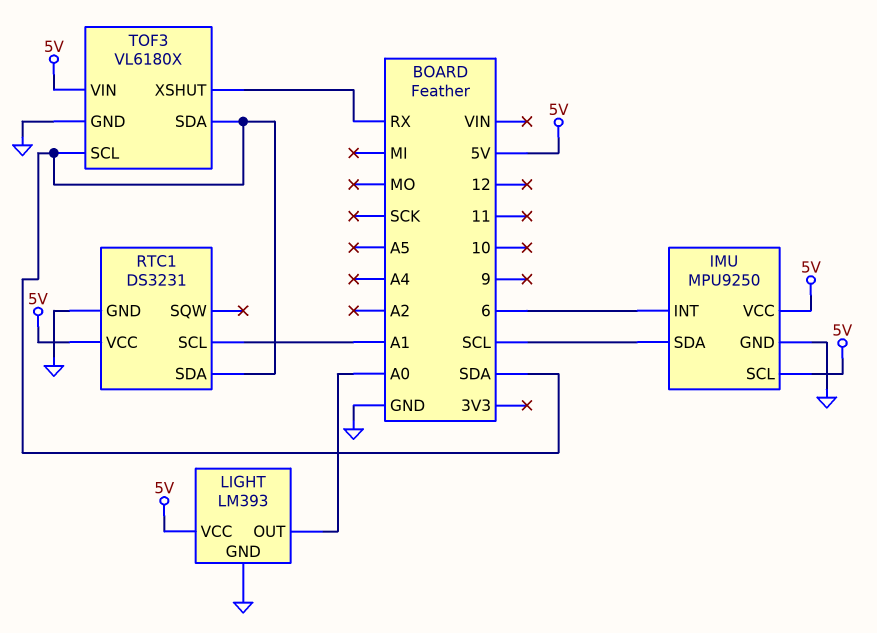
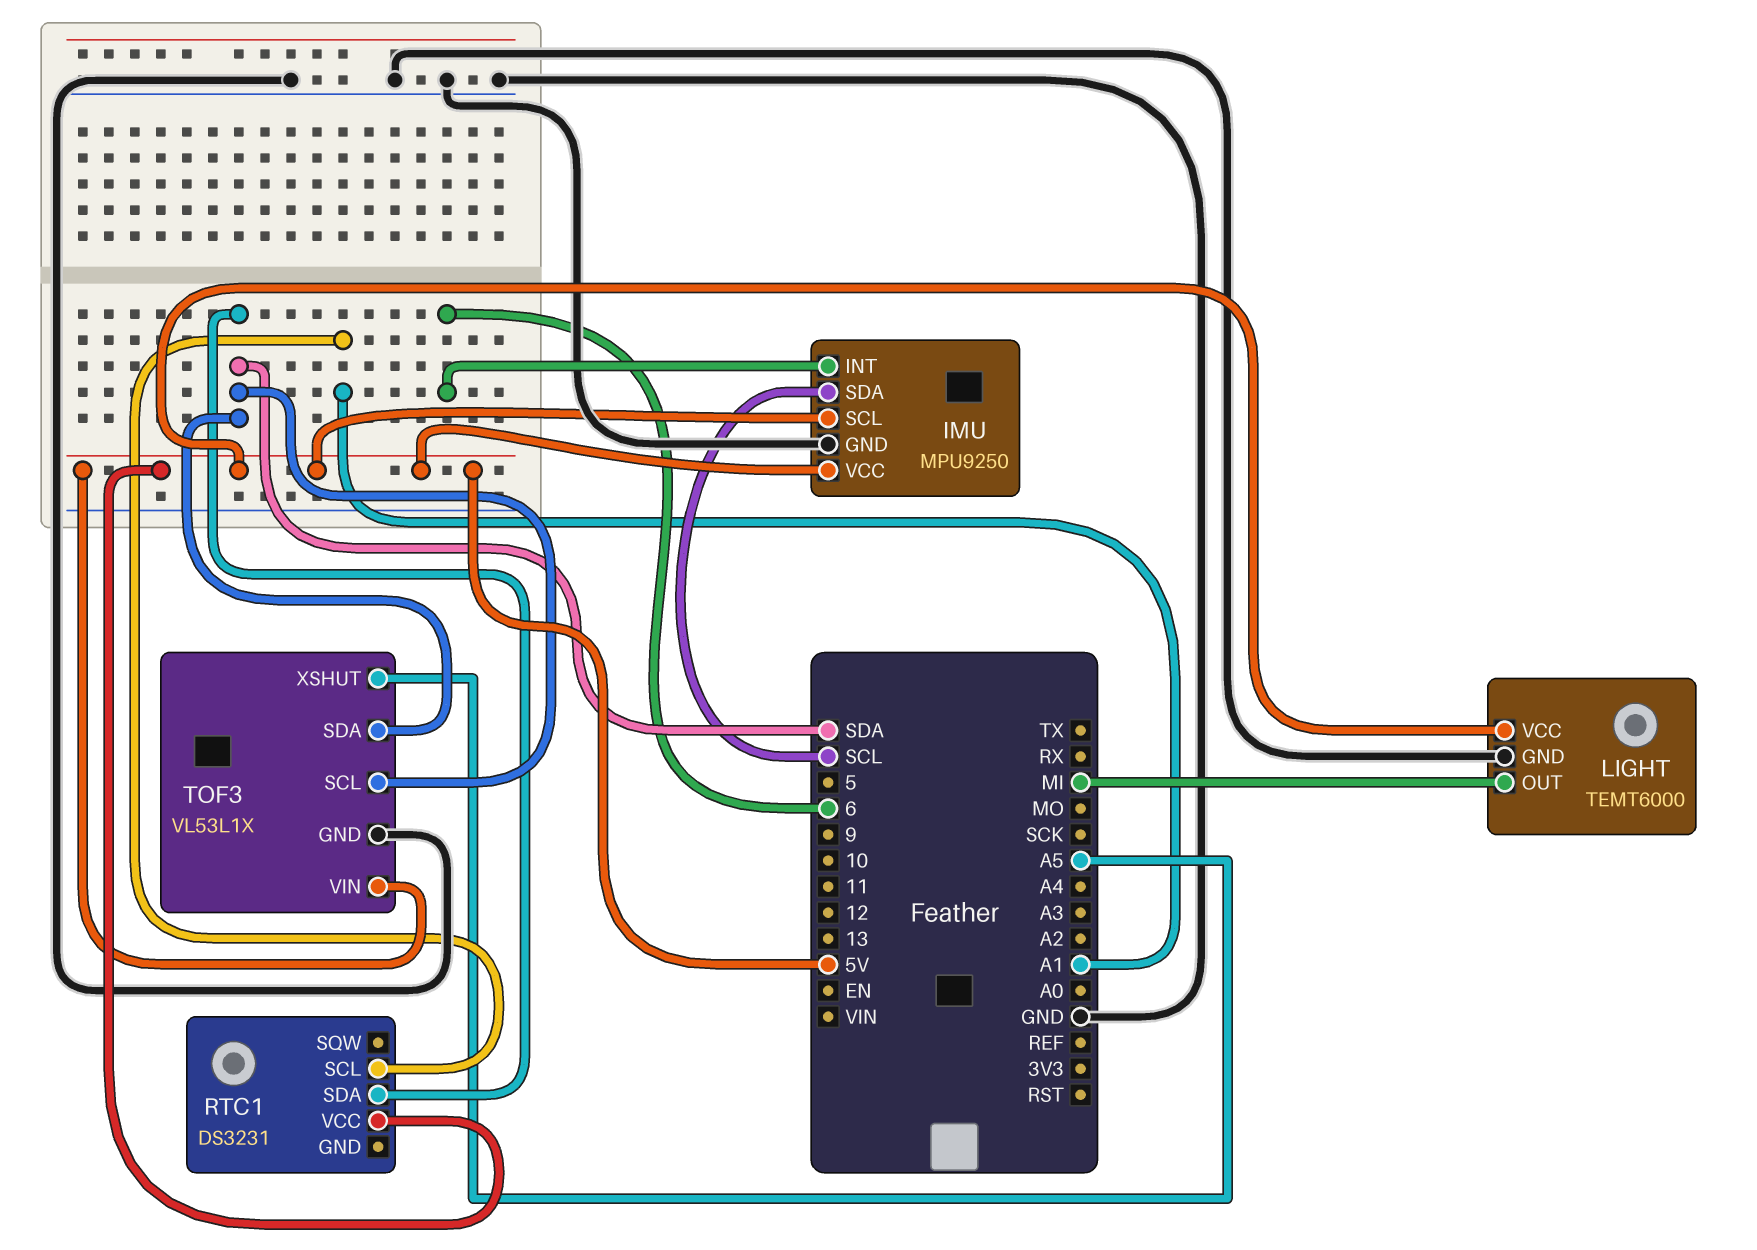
LIGHT: LM393 -> TEMT6000
LIGHT pin OUT: A0 -> MI
RTC1 pin GND: GND -> none
TOF3: VL6180X -> VL53L1X
TOF3 pin XSHUT: RX -> A5

